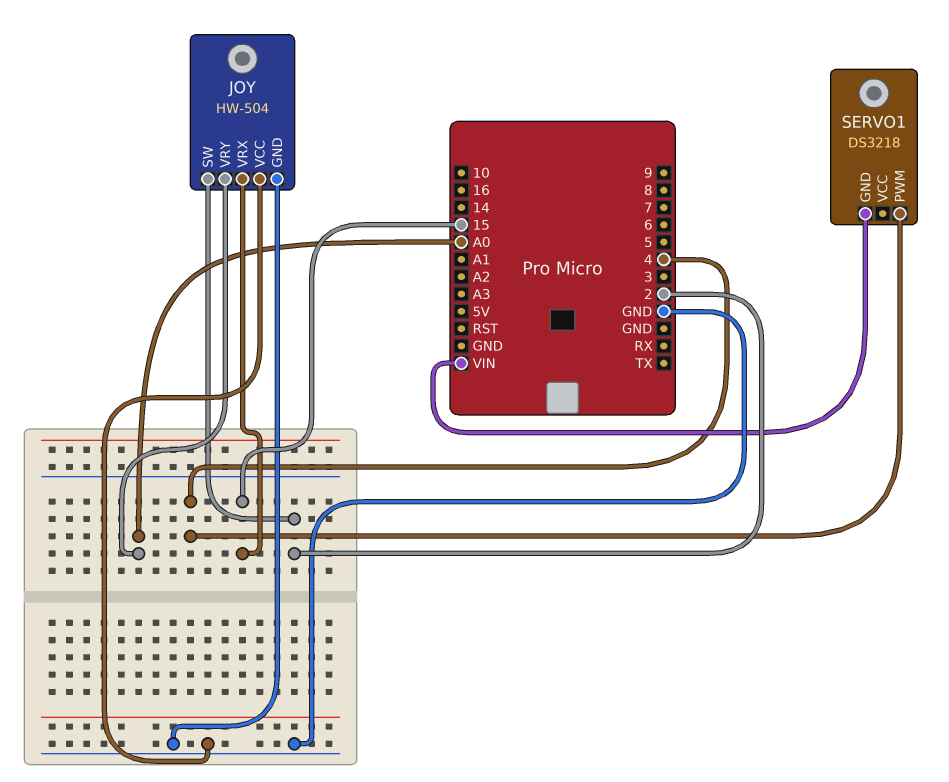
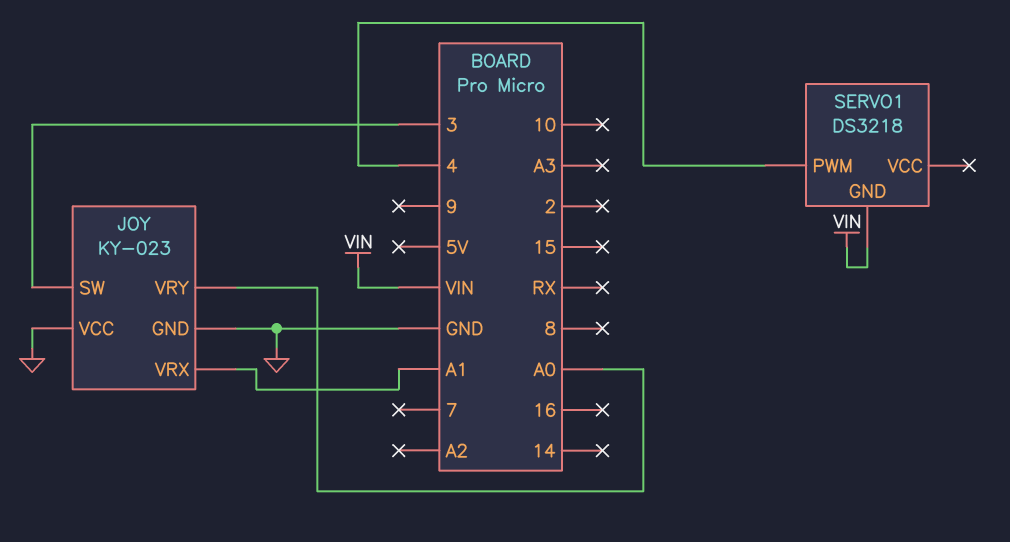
JOY: HW-504 -> KY-023
JOY pin SW: 2 -> 3
JOY pin VRX: 15 -> A1

